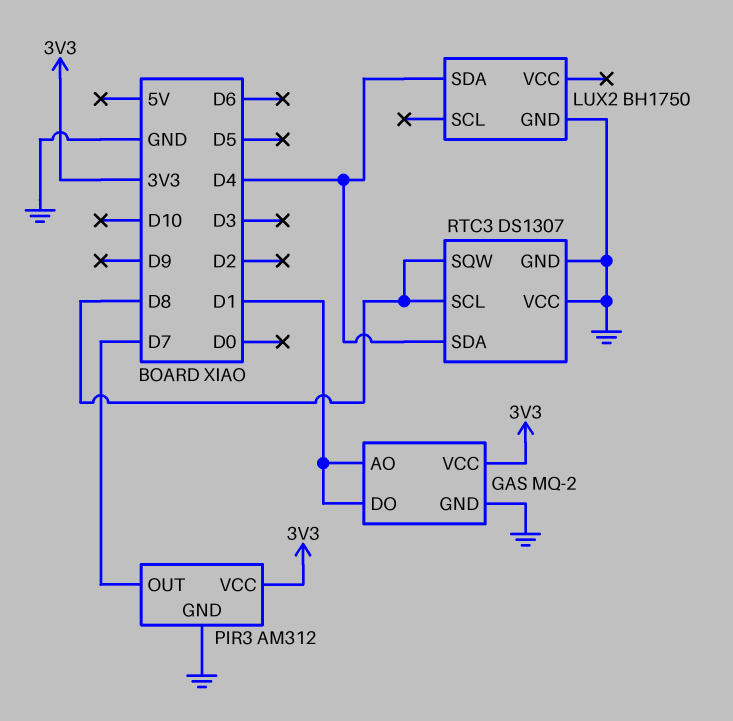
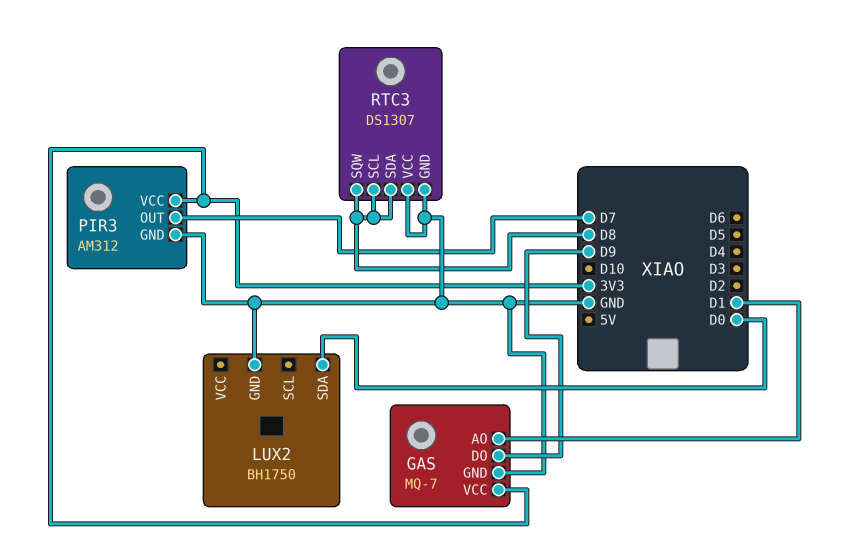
GAS: MQ-2 -> MQ-7
GAS pin DO: D1 -> D9
LUX2 pin SDA: D4 -> D0
RTC3 pin SDA: D4 -> D8

